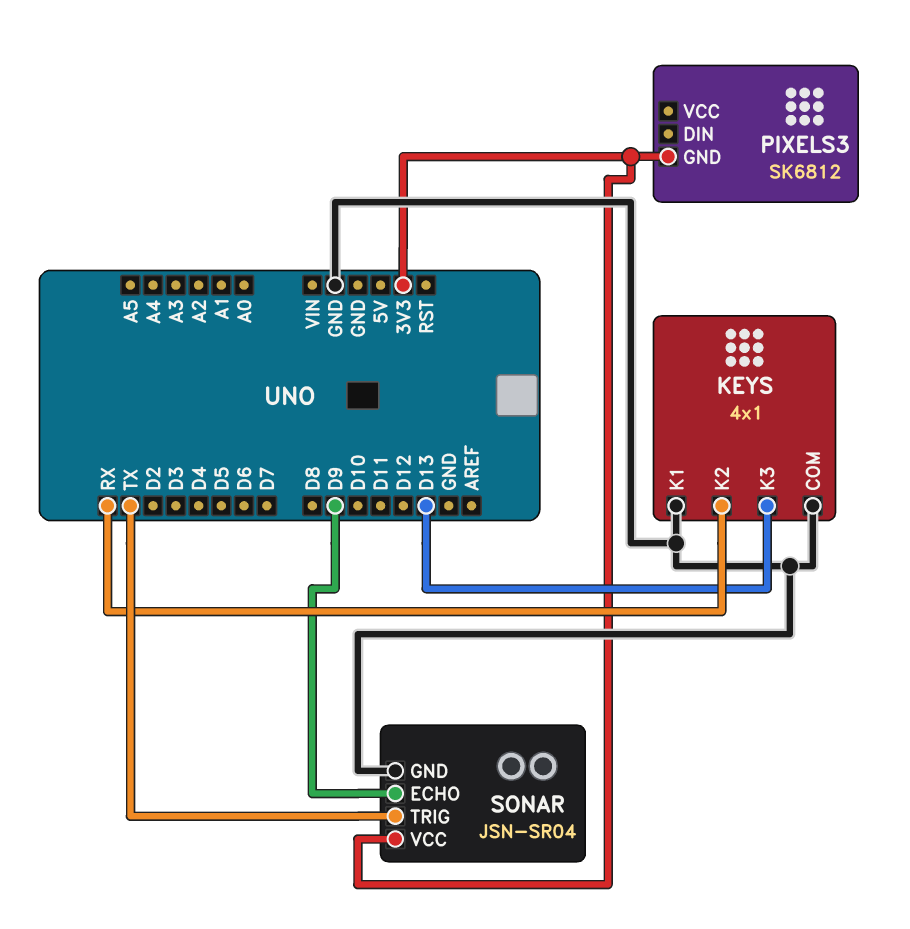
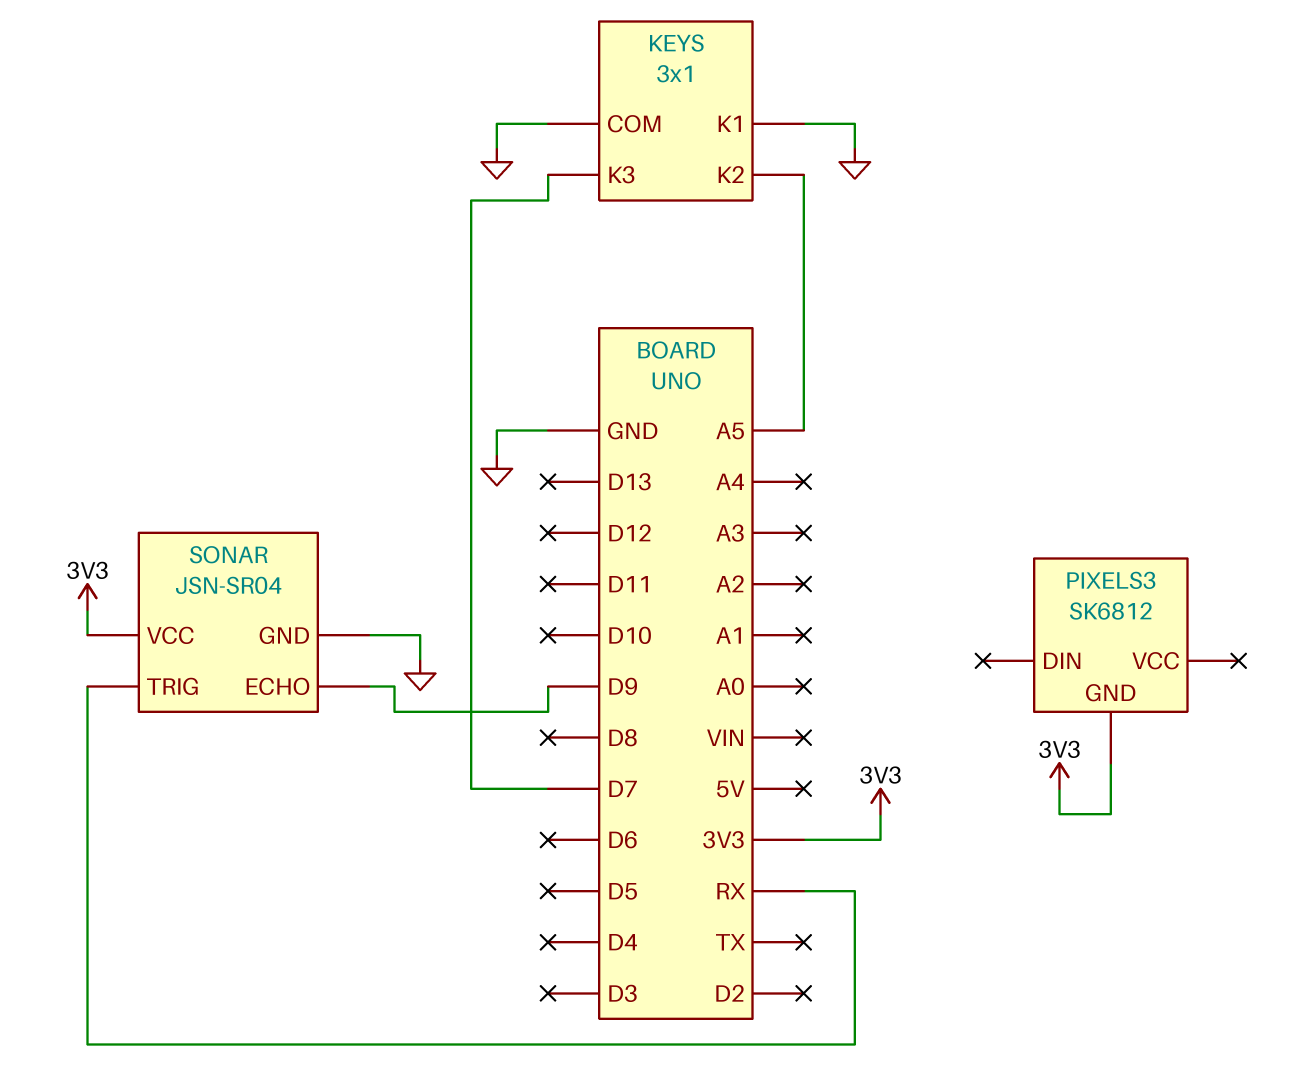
KEYS: 4x1 -> 3x1
KEYS pin K2: RX -> A5
KEYS pin K3: D13 -> D7
SONAR pin TRIG: TX -> RX

